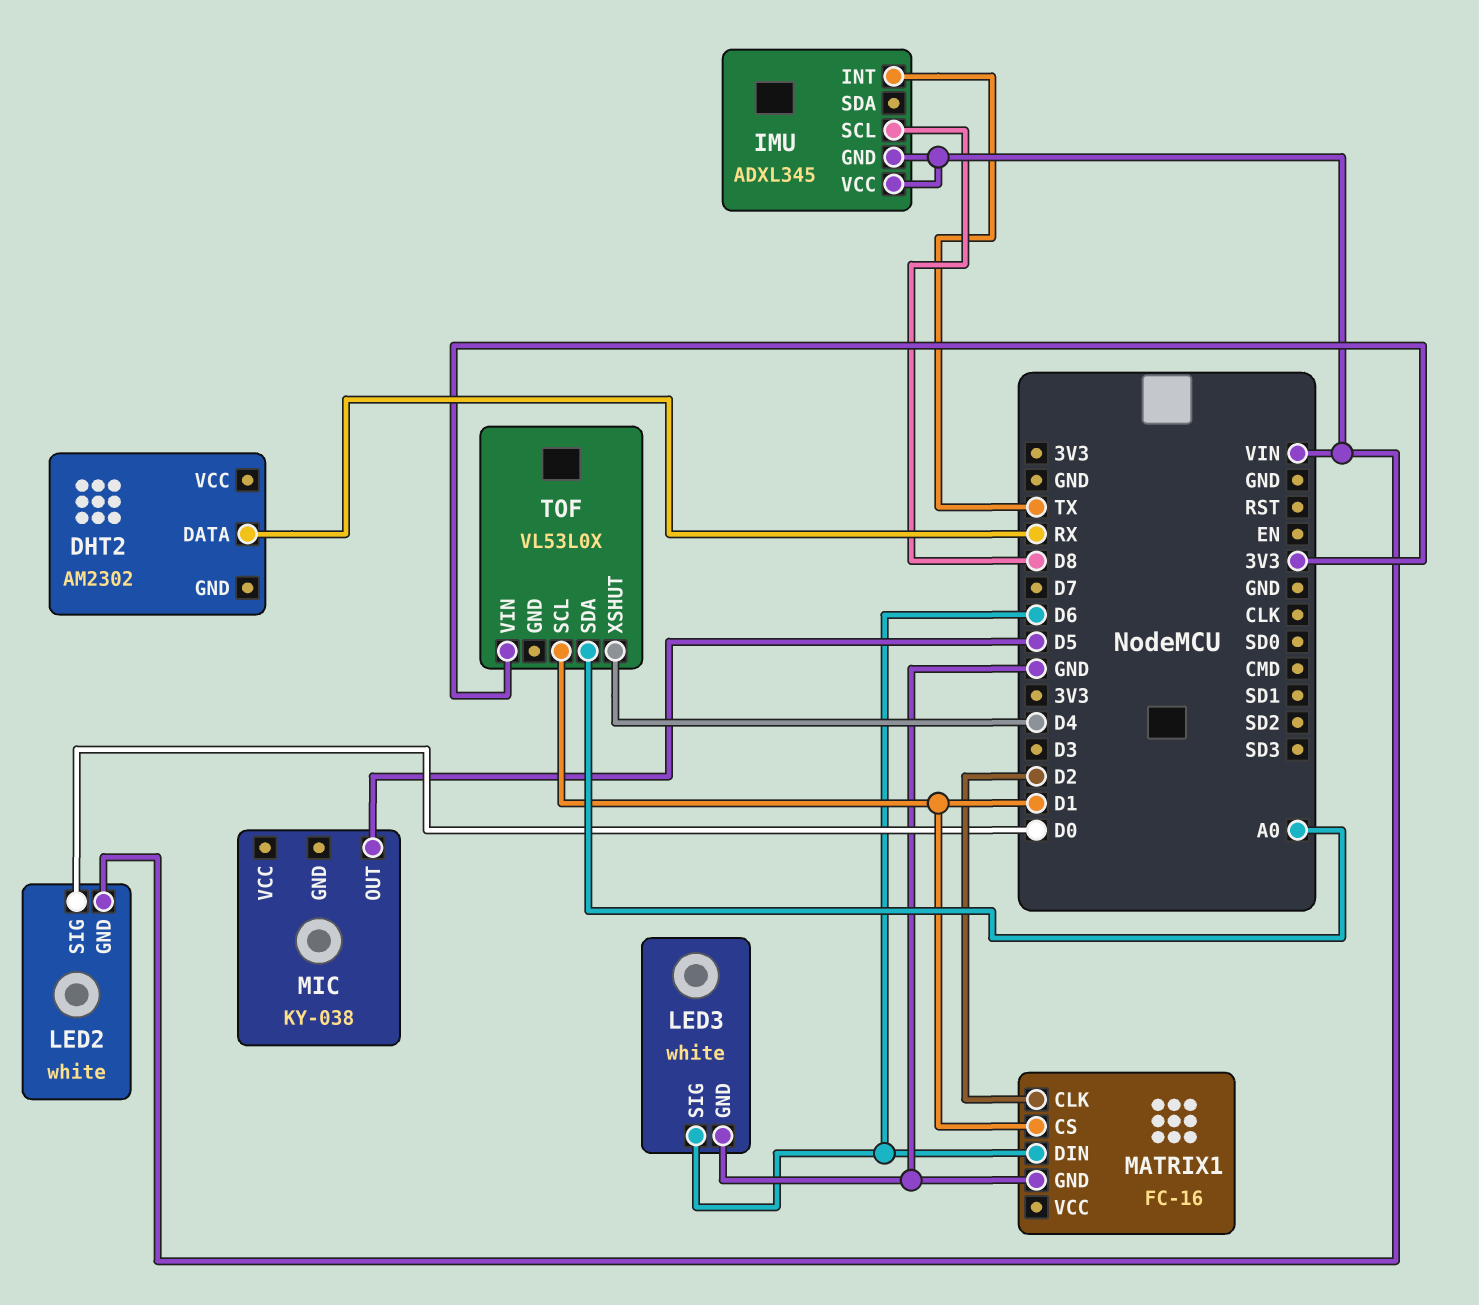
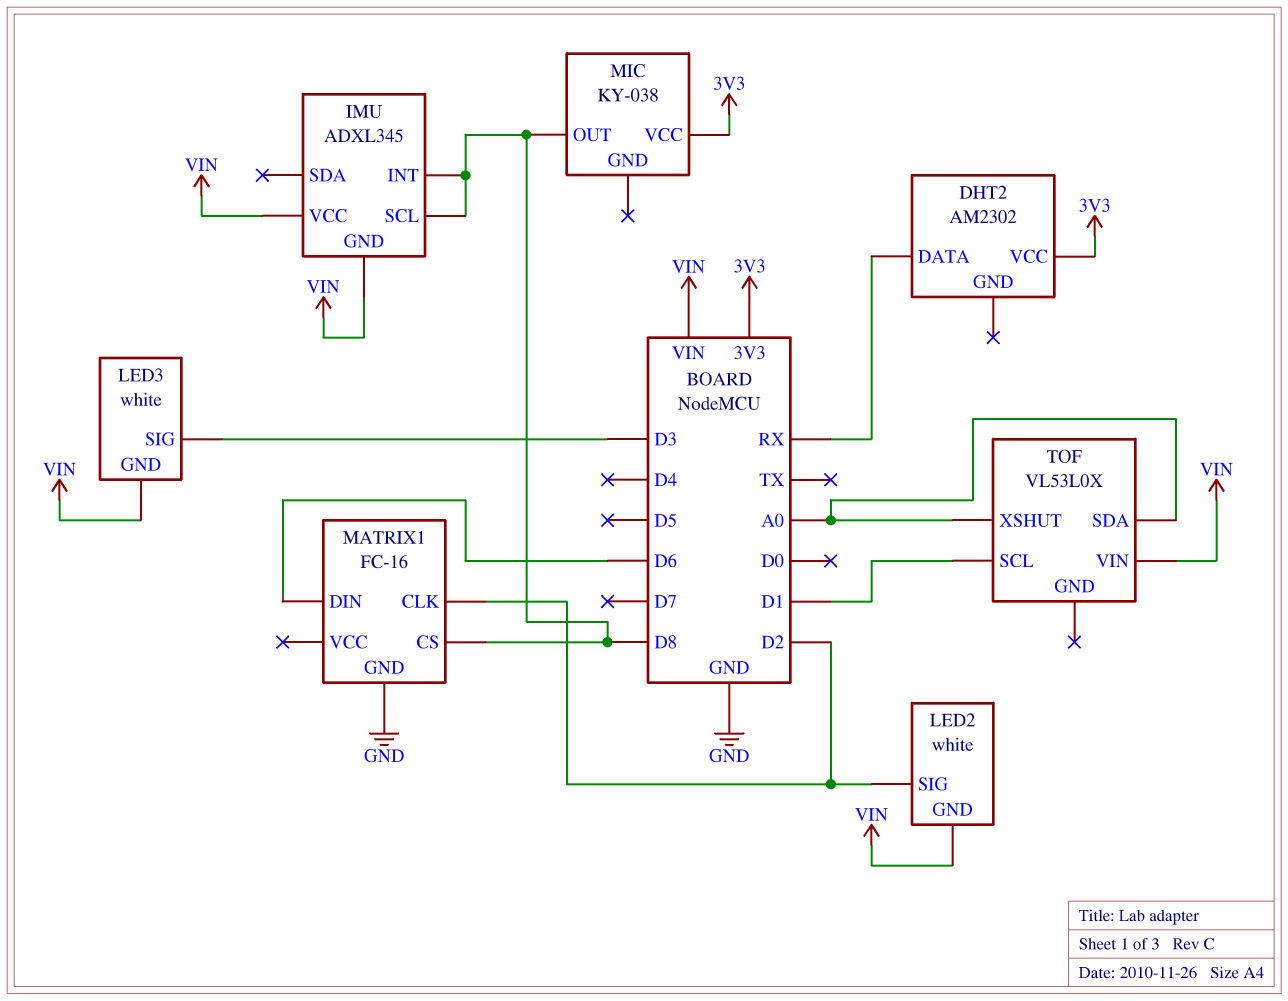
DHT2 pin VCC: none -> 3V3
IMU pin INT: TX -> D8
LED2 pin SIG: D0 -> D2
LED3 pin GND: GND -> VIN
LED3 pin SIG: D6 -> D3
MATRIX1 pin CS: D1 -> D8
MIC pin OUT: D5 -> D8
MIC pin VCC: none -> 3V3
TOF pin VIN: 3V3 -> VIN
TOF pin XSHUT: D4 -> A0

